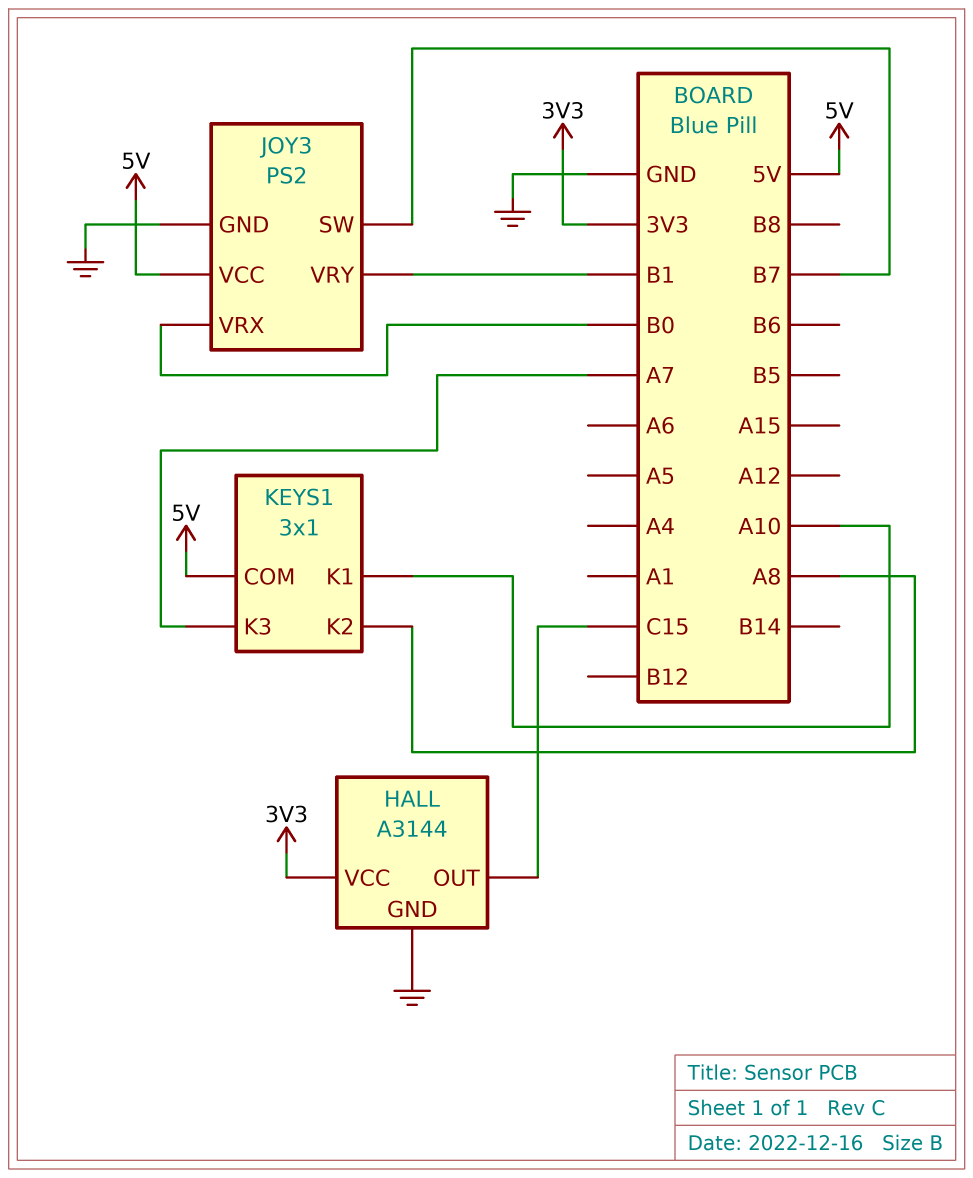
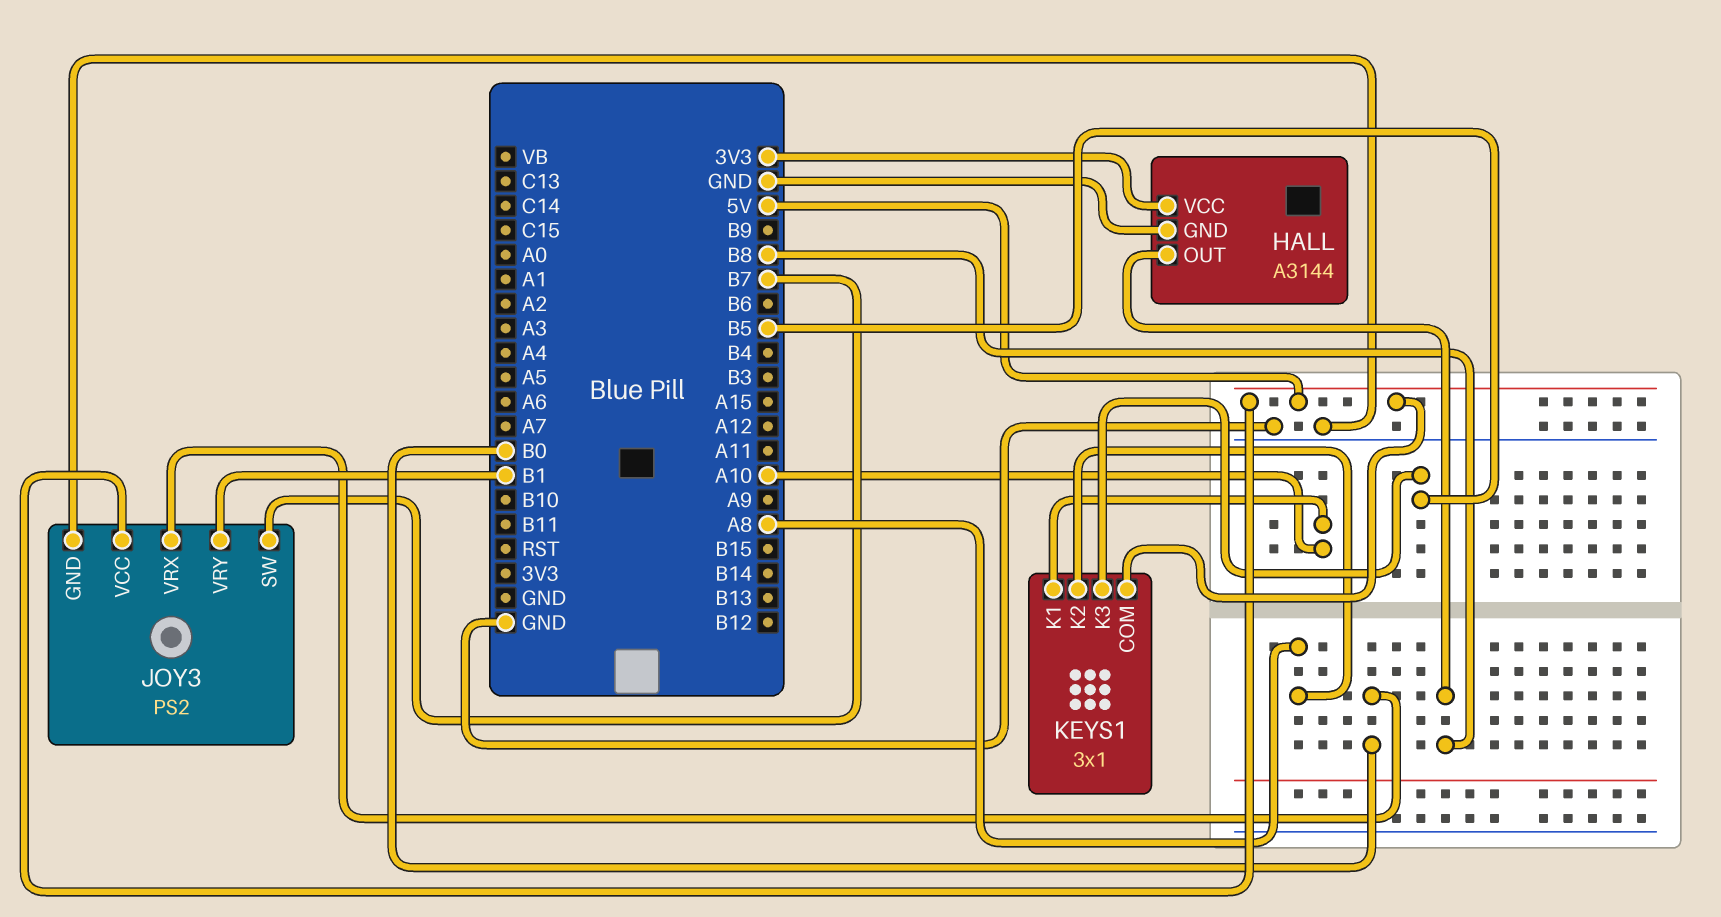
HALL pin OUT: C15 -> B8
KEYS1 pin K3: A7 -> B5

